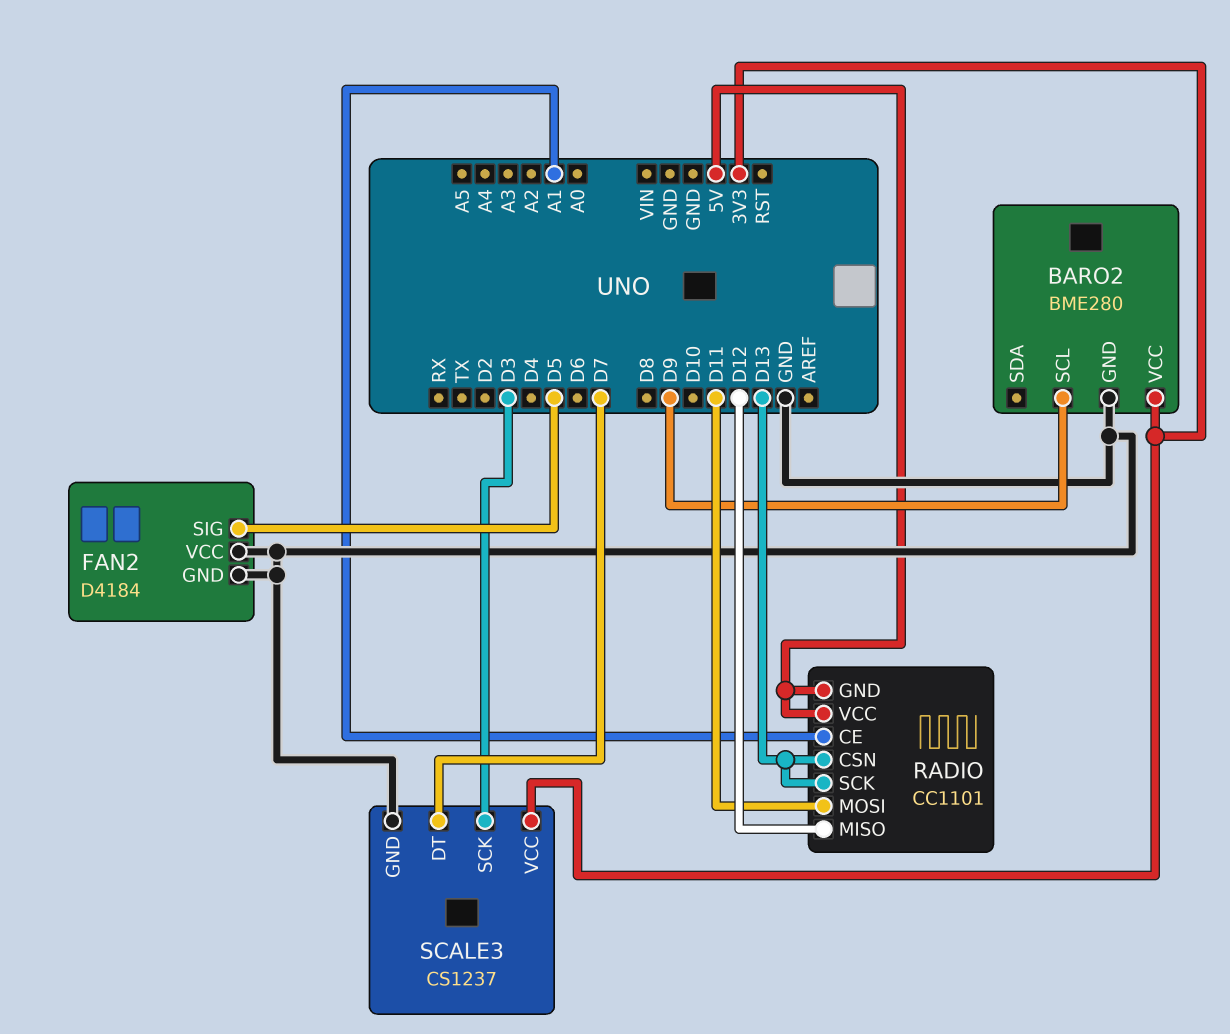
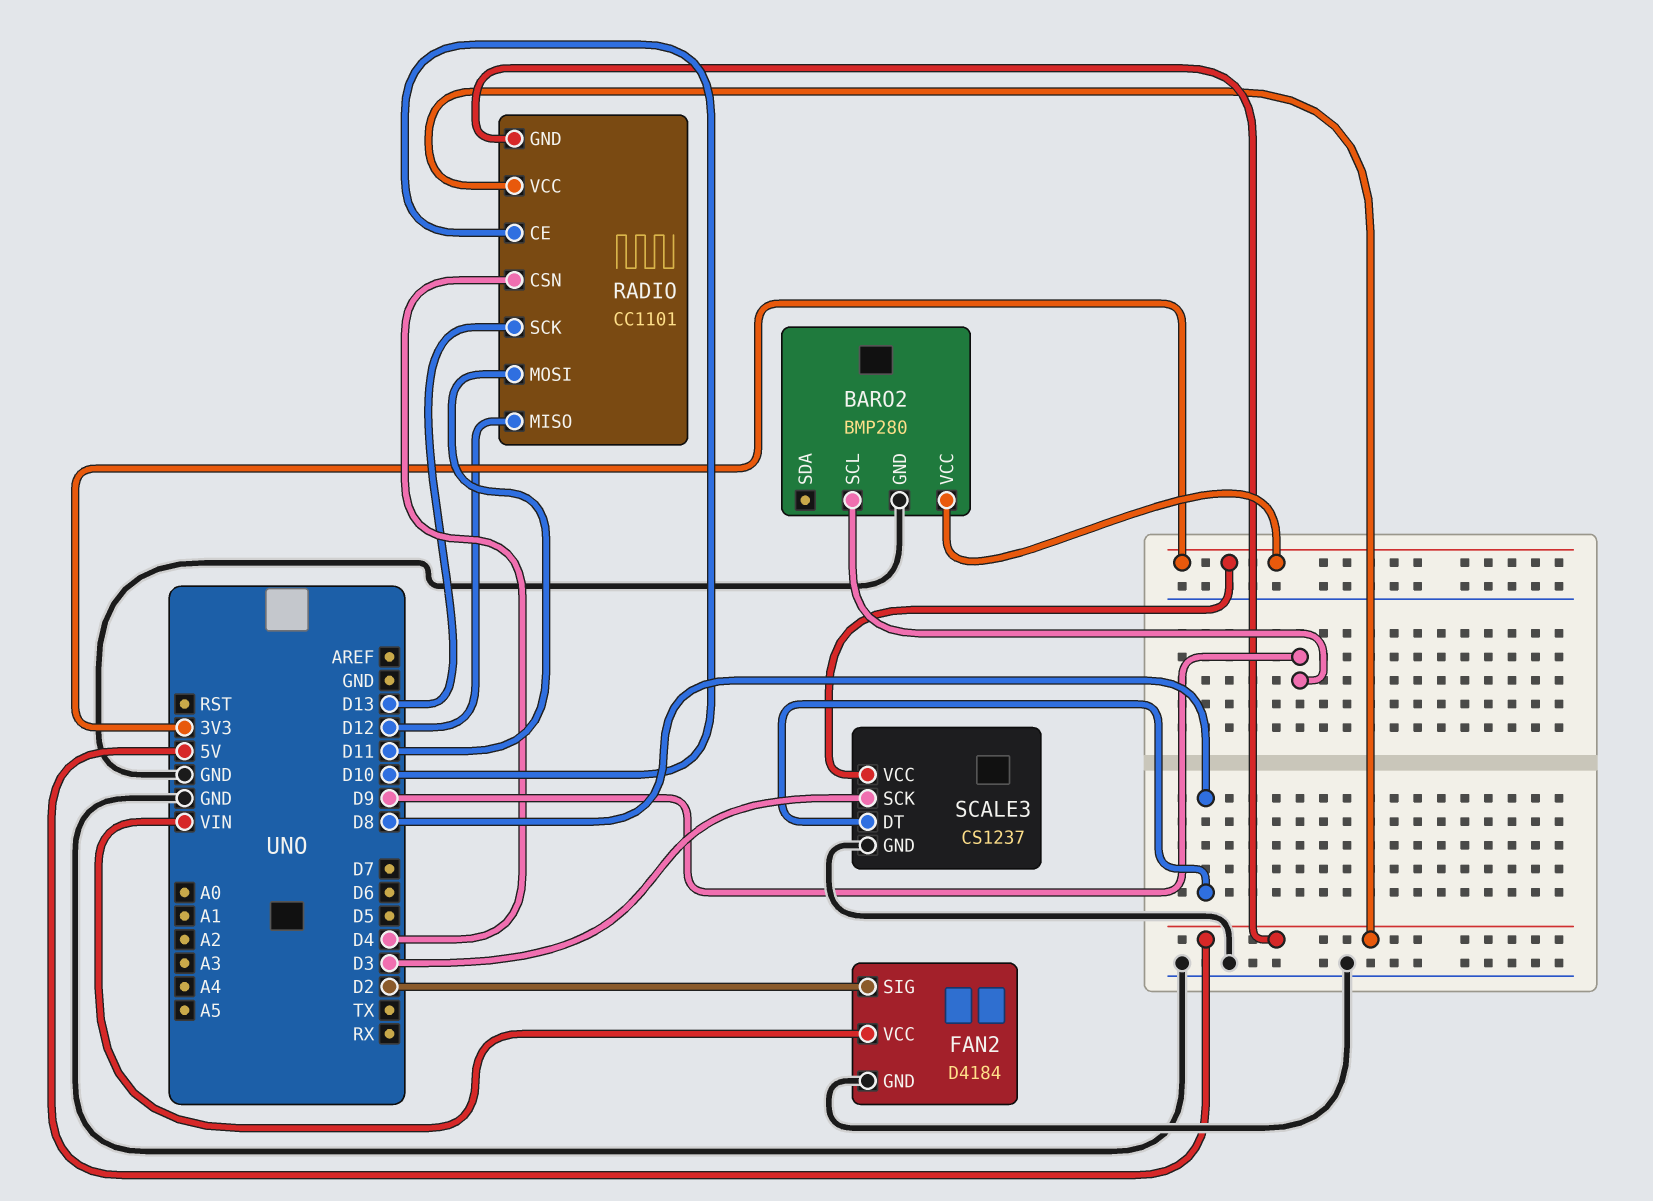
BARO2: BME280 -> BMP280
FAN2 pin SIG: D5 -> D2
FAN2 pin VCC: GND -> VIN
RADIO pin CE: A1 -> D10
RADIO pin CSN: D13 -> D4
SCALE3 pin DT: D7 -> D8

